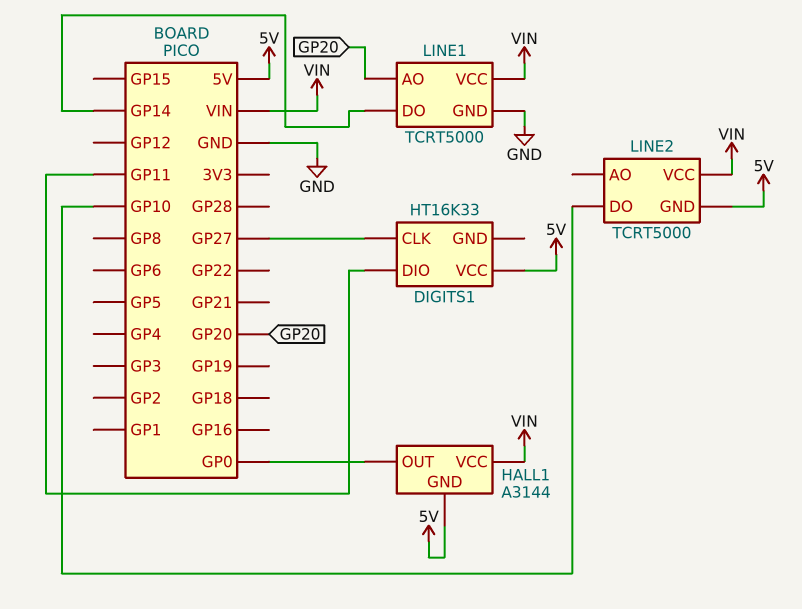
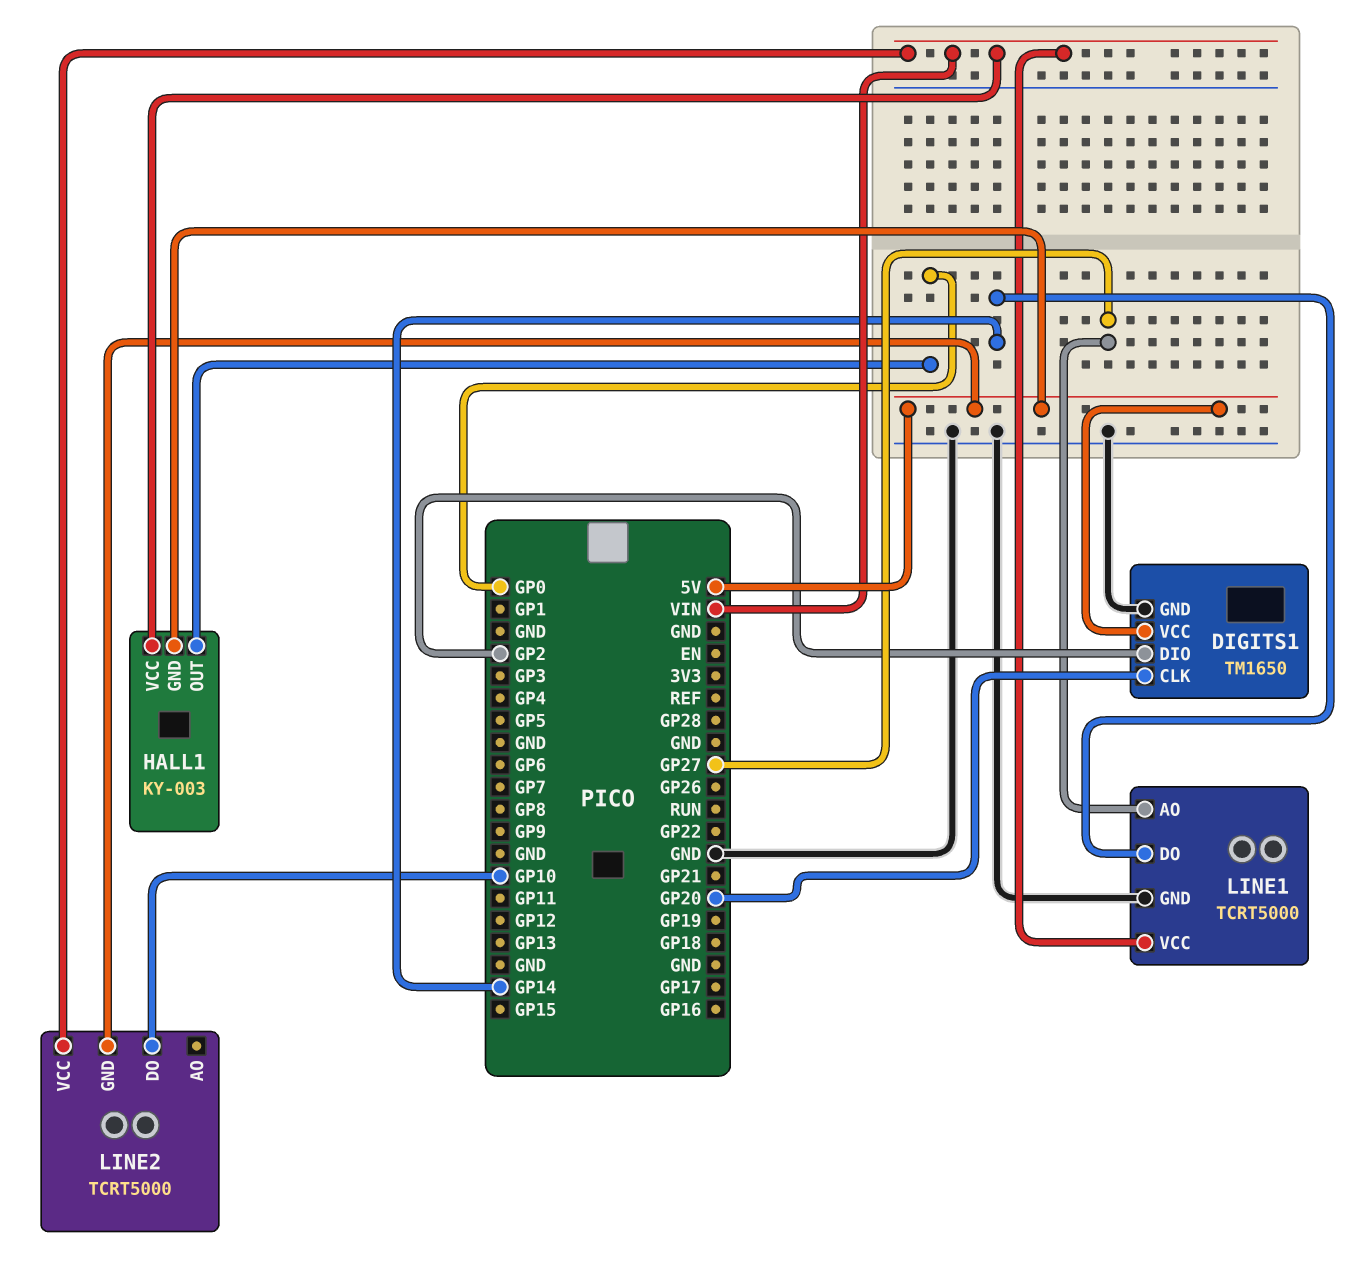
DIGITS1: HT16K33 -> TM1650
DIGITS1 pin CLK: GP27 -> GP20
DIGITS1 pin DIO: GP11 -> GP2
DIGITS1 pin GND: none -> GND
HALL1: A3144 -> KY-003
LINE1 pin AO: GP20 -> GP27

